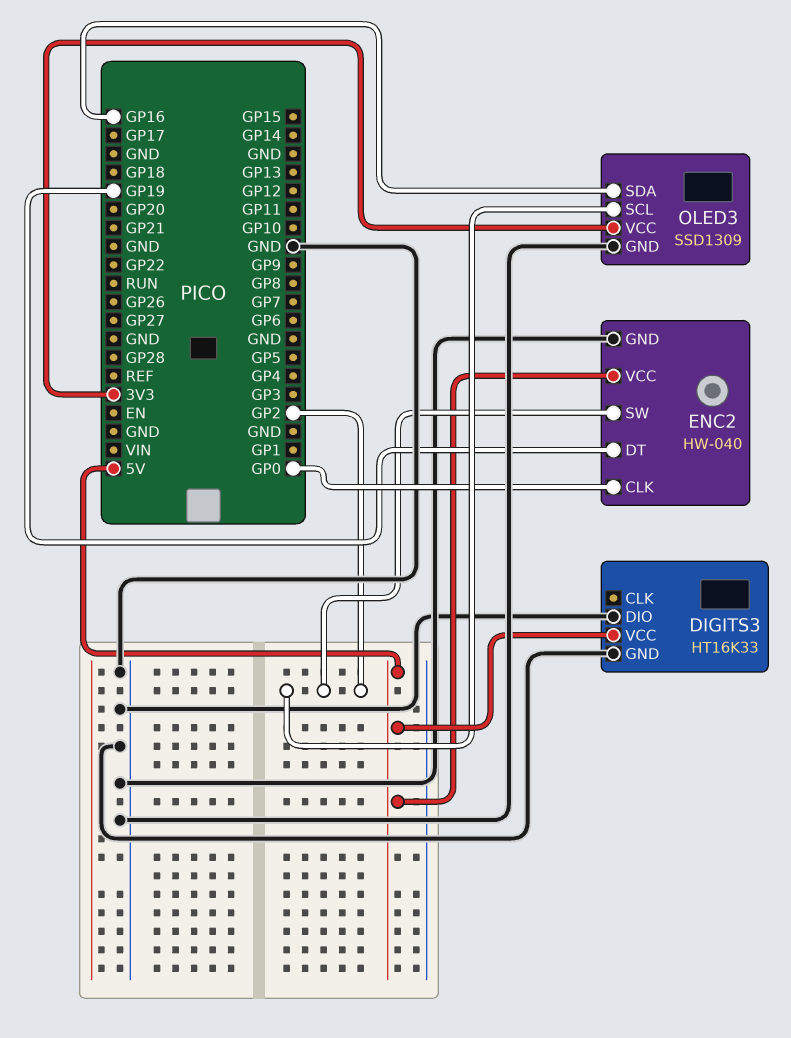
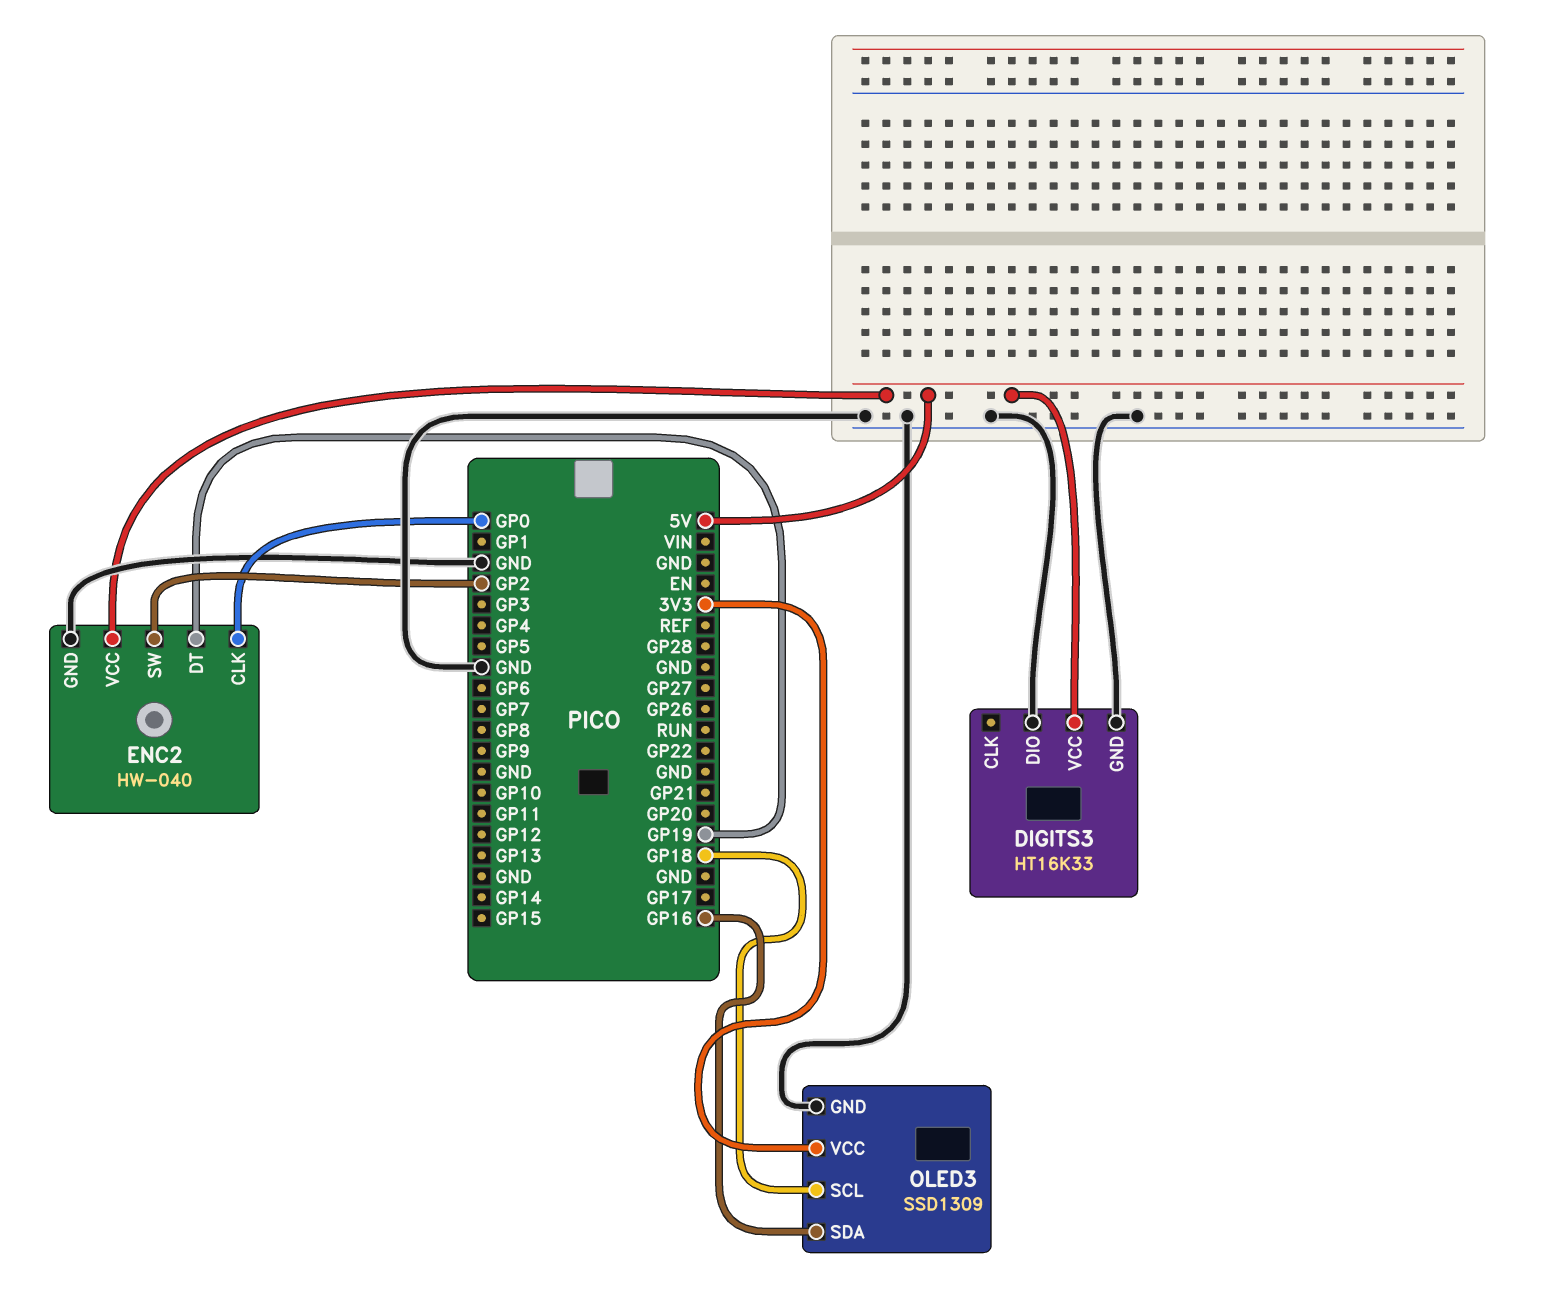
OLED3 pin SCL: GP2 -> GP18

